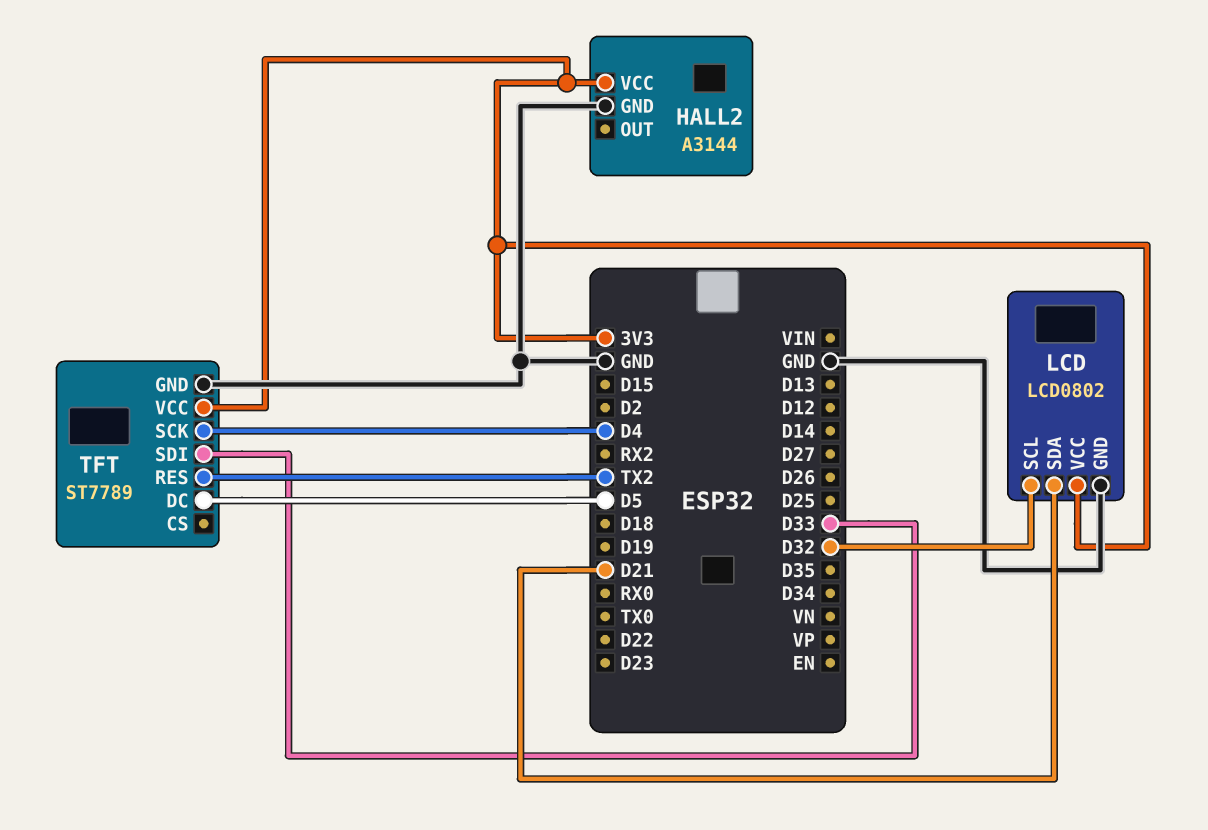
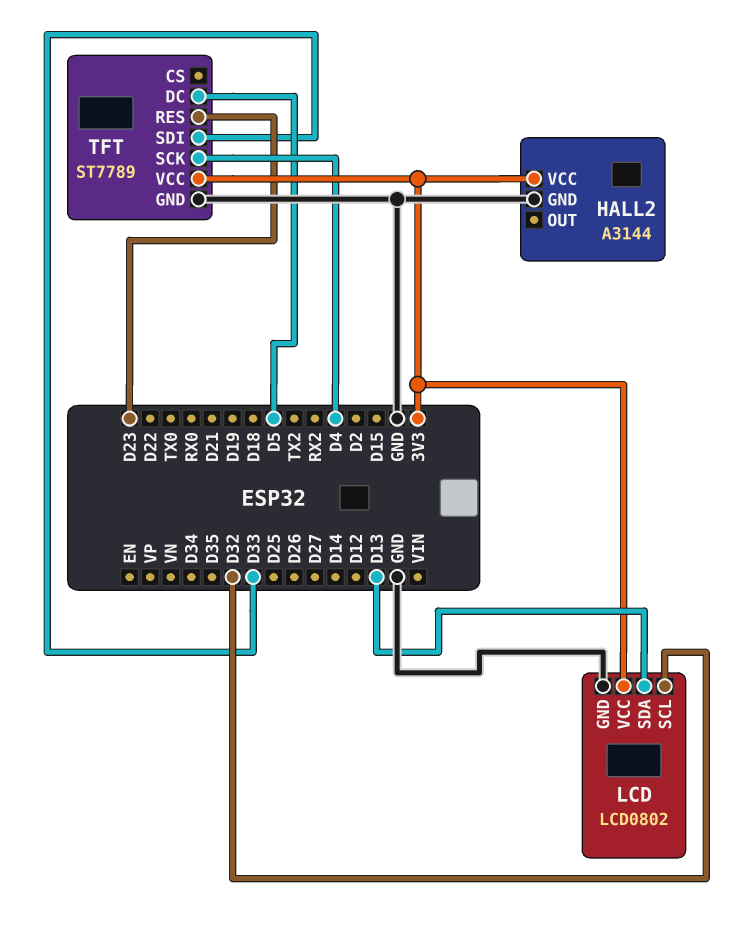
LCD pin SDA: D21 -> D13
TFT pin RES: TX2 -> D23

